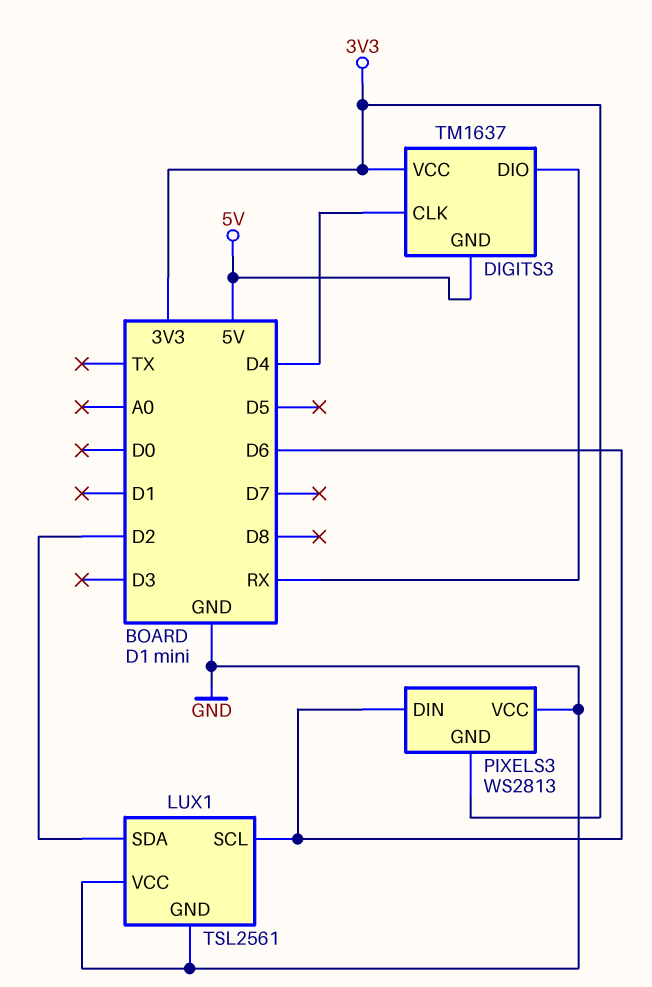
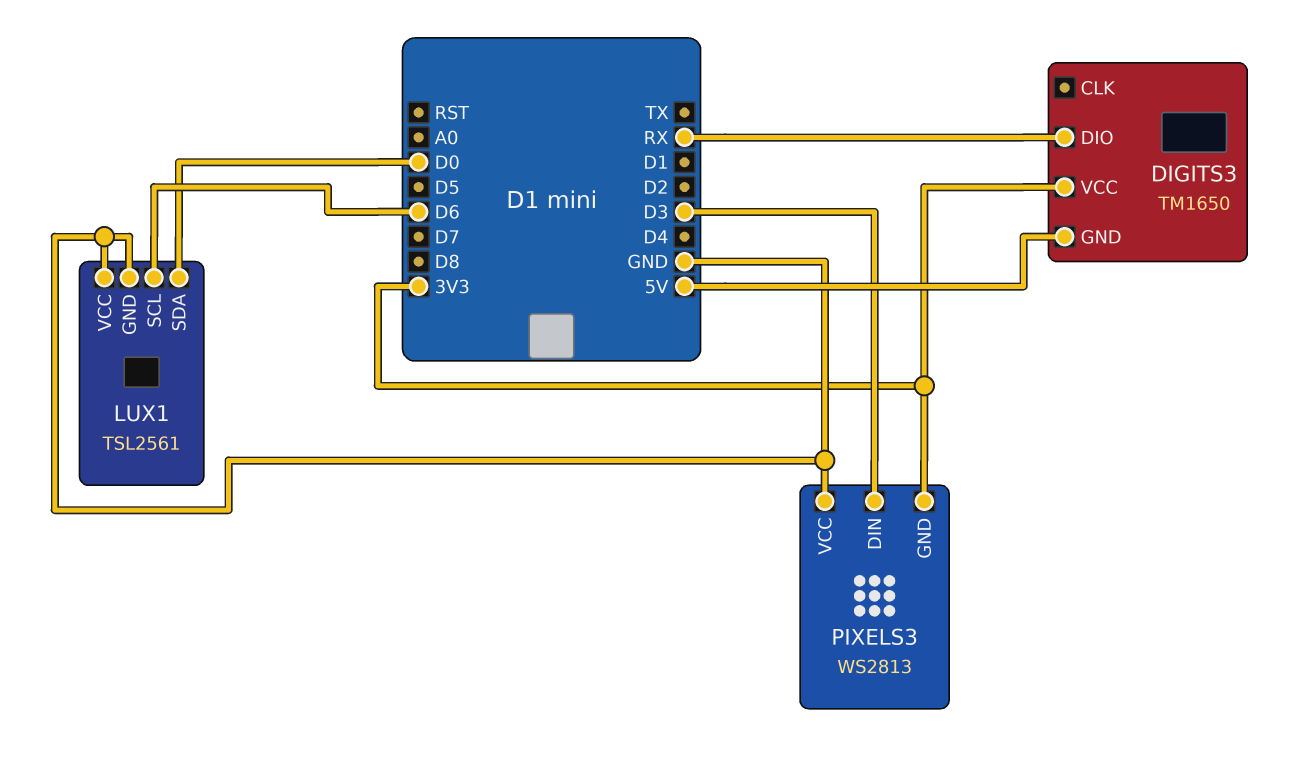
DIGITS3: TM1637 -> TM1650
DIGITS3 pin CLK: D4 -> none
LUX1 pin SDA: D2 -> D0
PIXELS3 pin DIN: D6 -> D3

